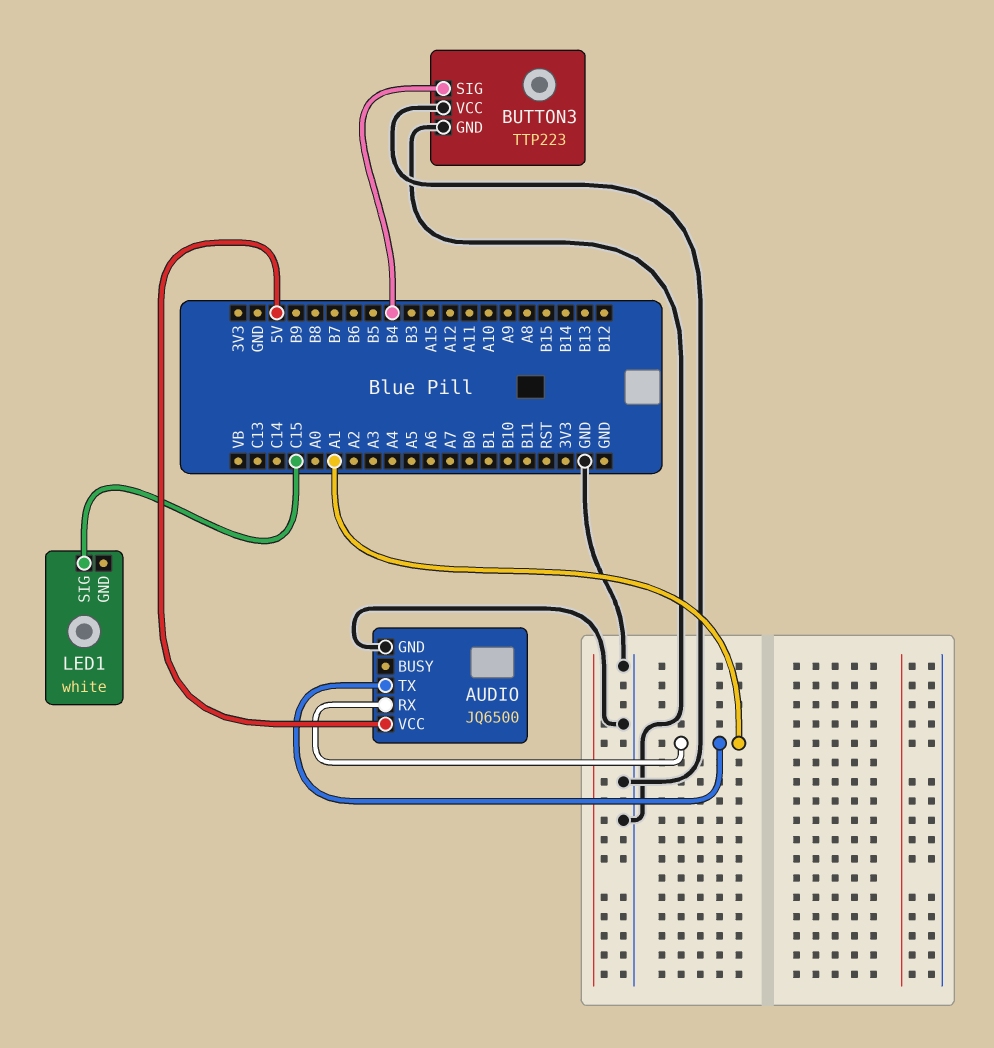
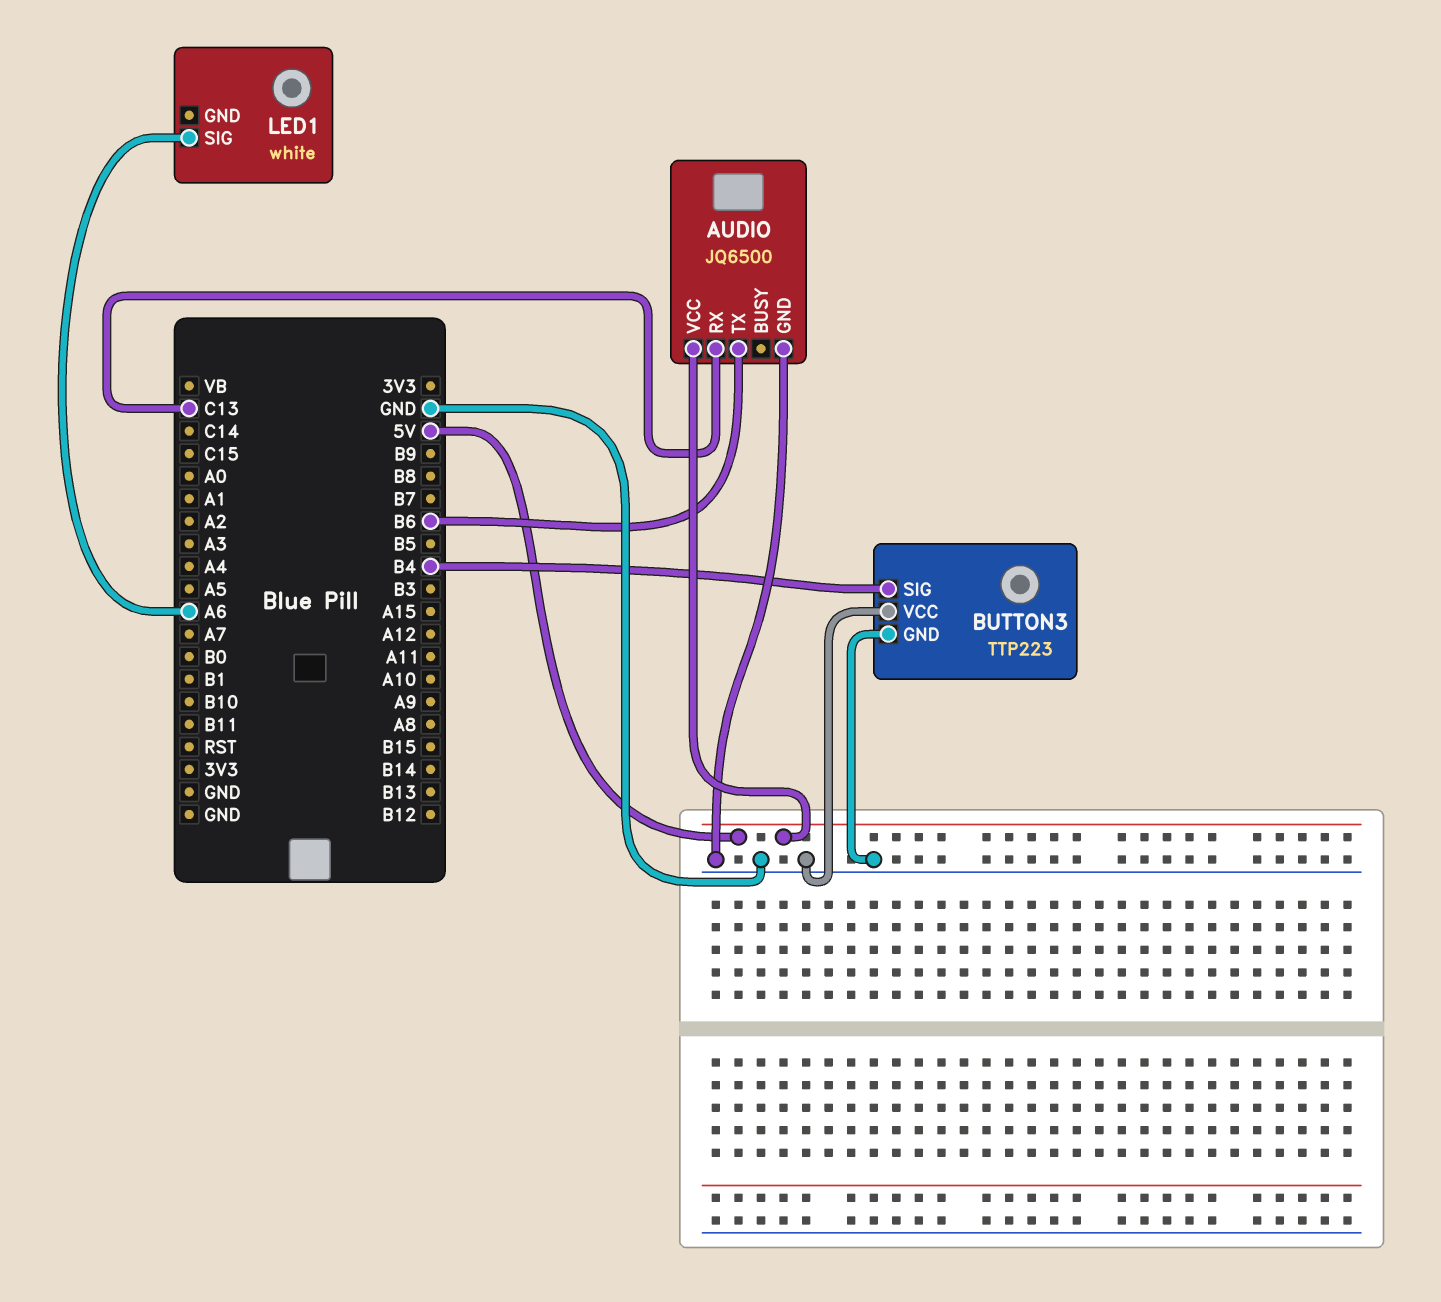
AUDIO pin RX: A1 -> C13
AUDIO pin TX: A1 -> B6
LED1 pin SIG: C15 -> A6

